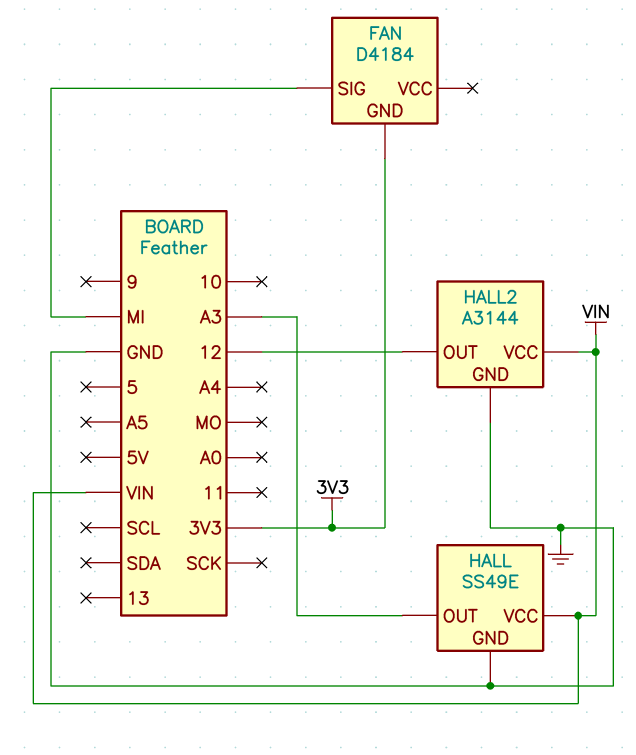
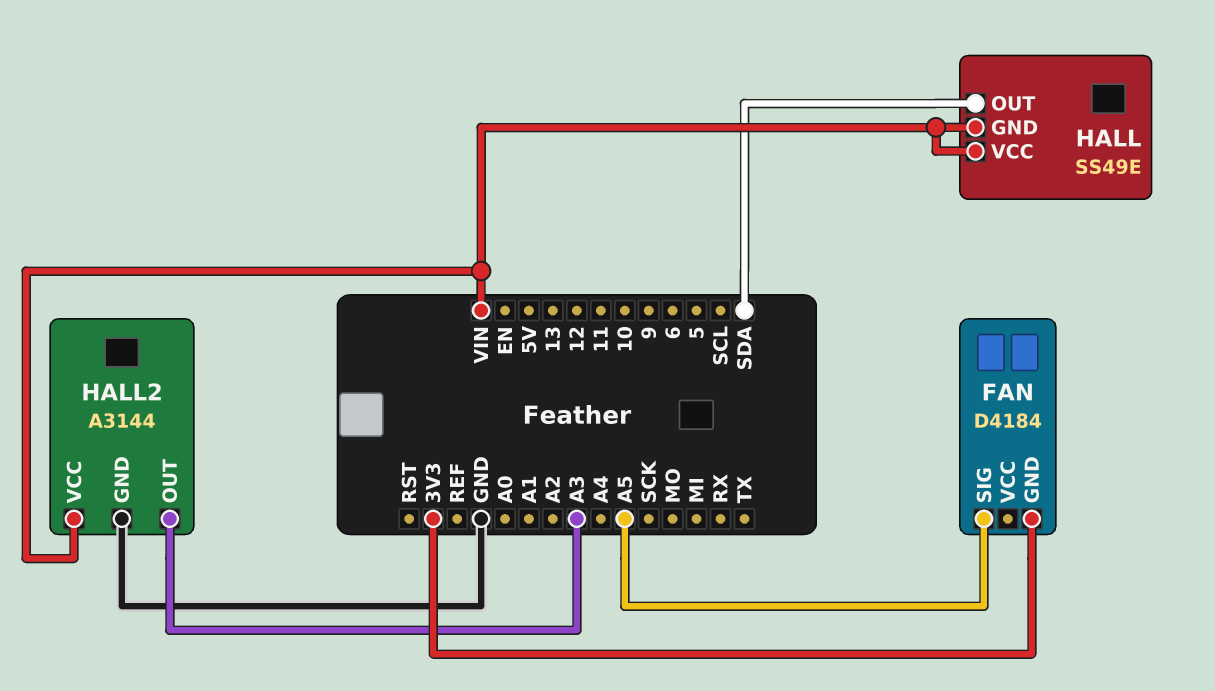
FAN pin SIG: MI -> A5
HALL pin GND: GND -> VIN
HALL pin OUT: A3 -> SDA
HALL2 pin OUT: 12 -> A3

